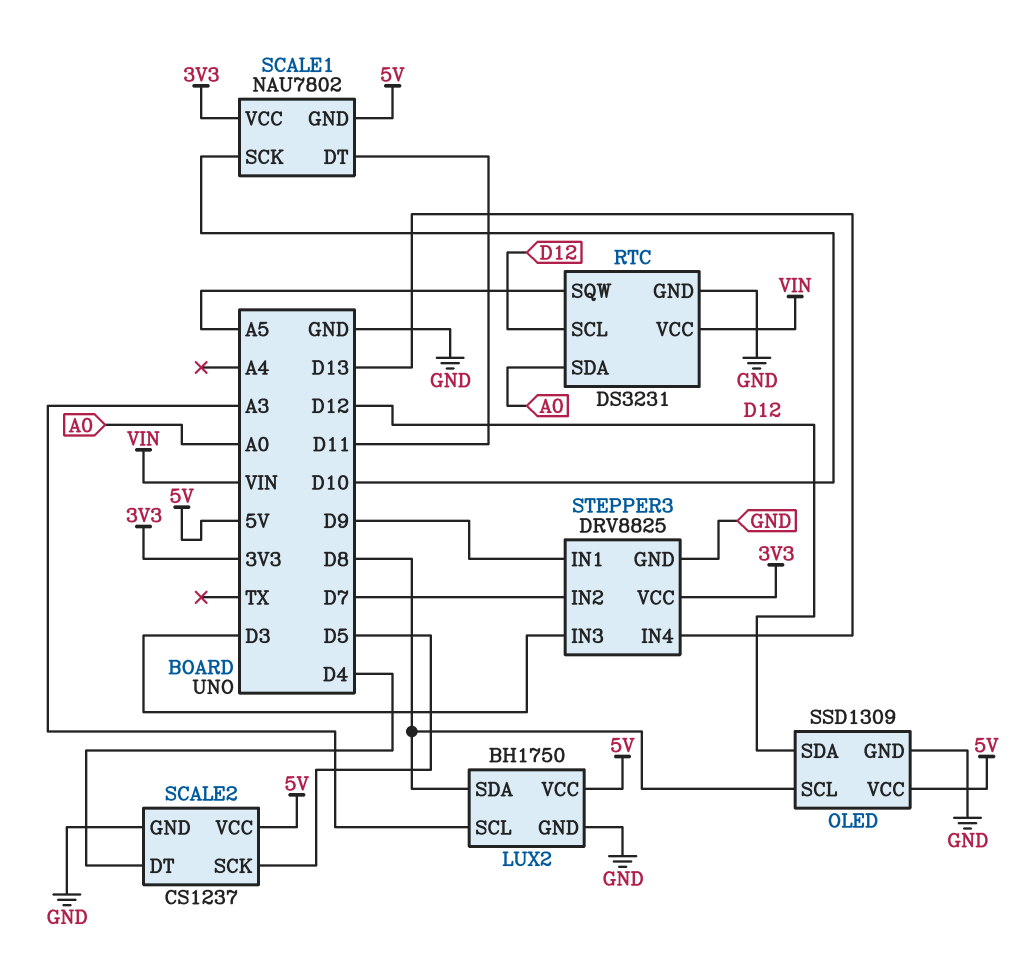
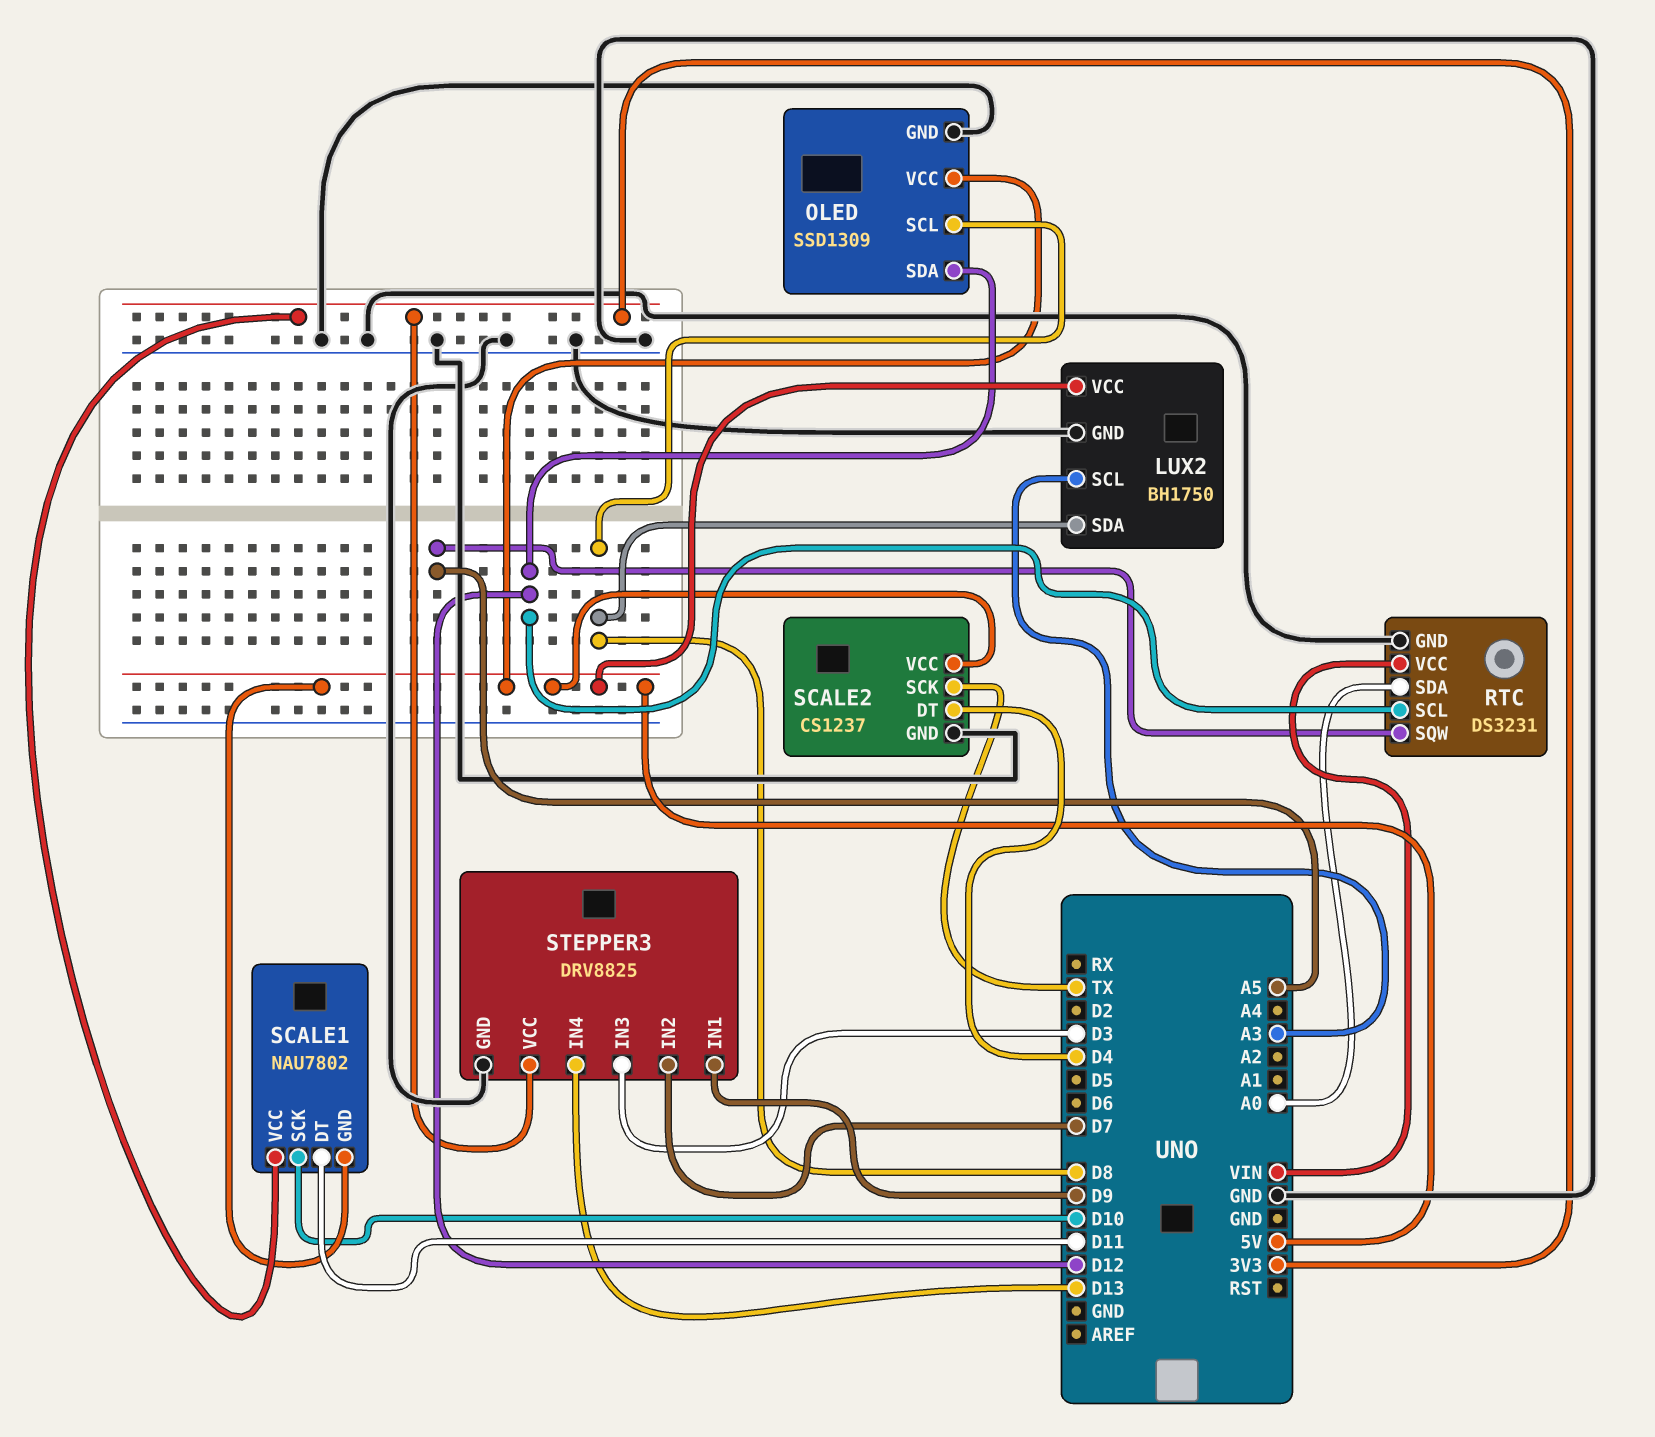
SCALE2 pin SCK: D5 -> TX

